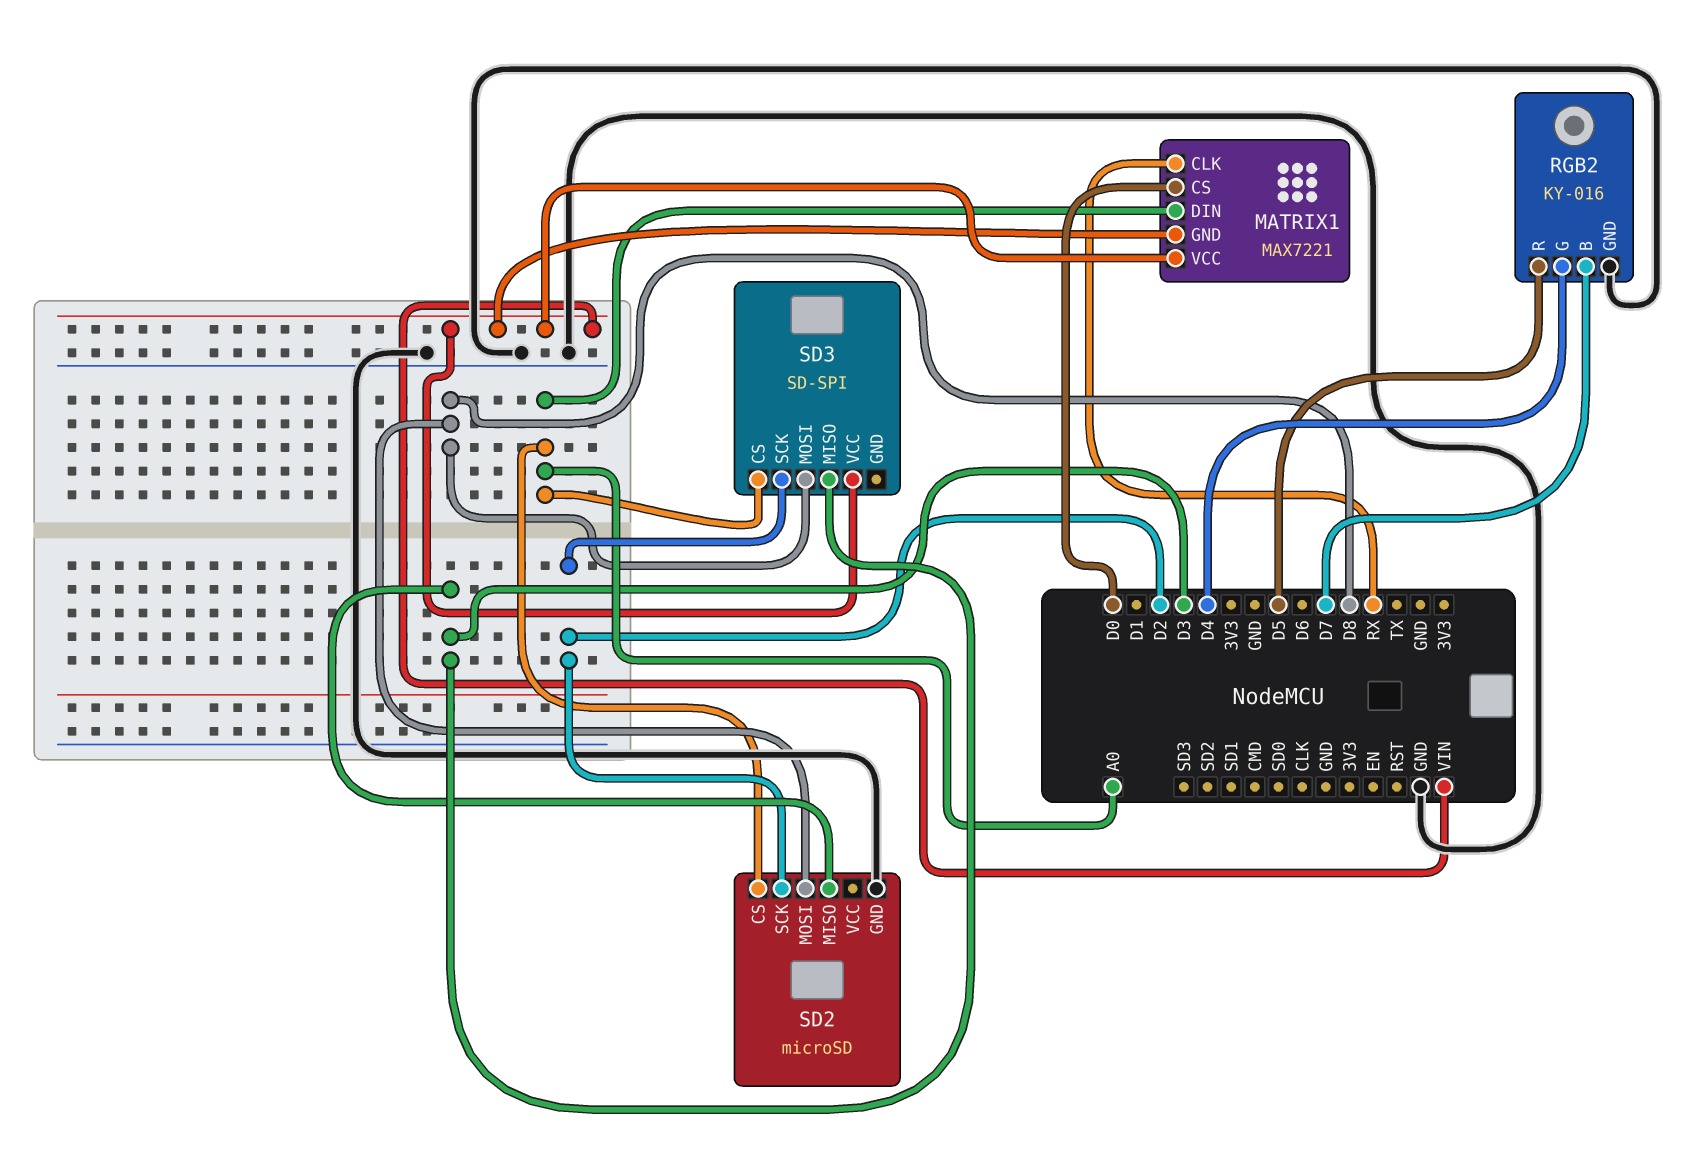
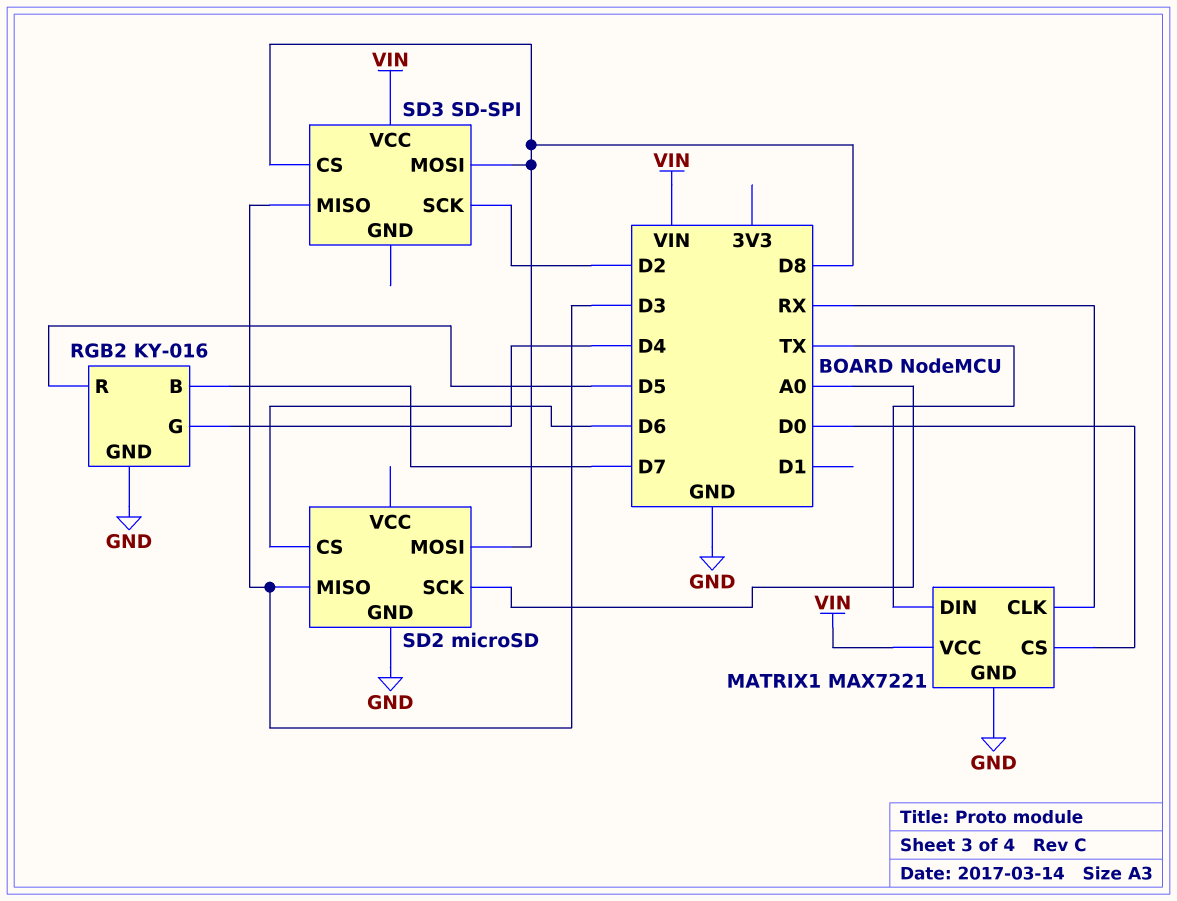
MATRIX1 pin DIN: A0 -> TX
MATRIX1 pin GND: VIN -> GND
SD2 pin CS: A0 -> D6
SD2 pin SCK: D2 -> A0
SD3 pin CS: A0 -> D8

